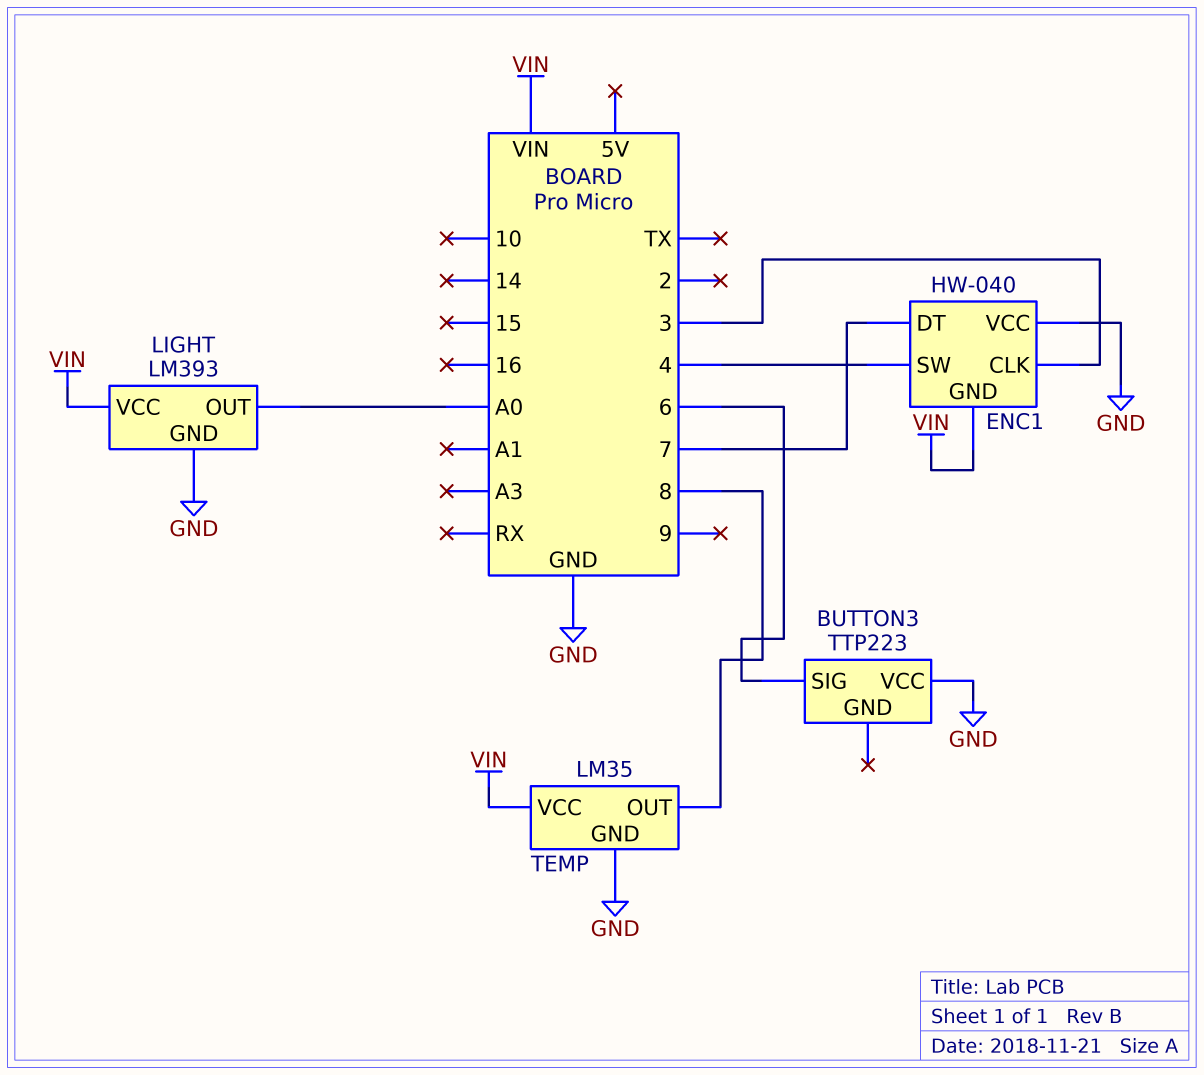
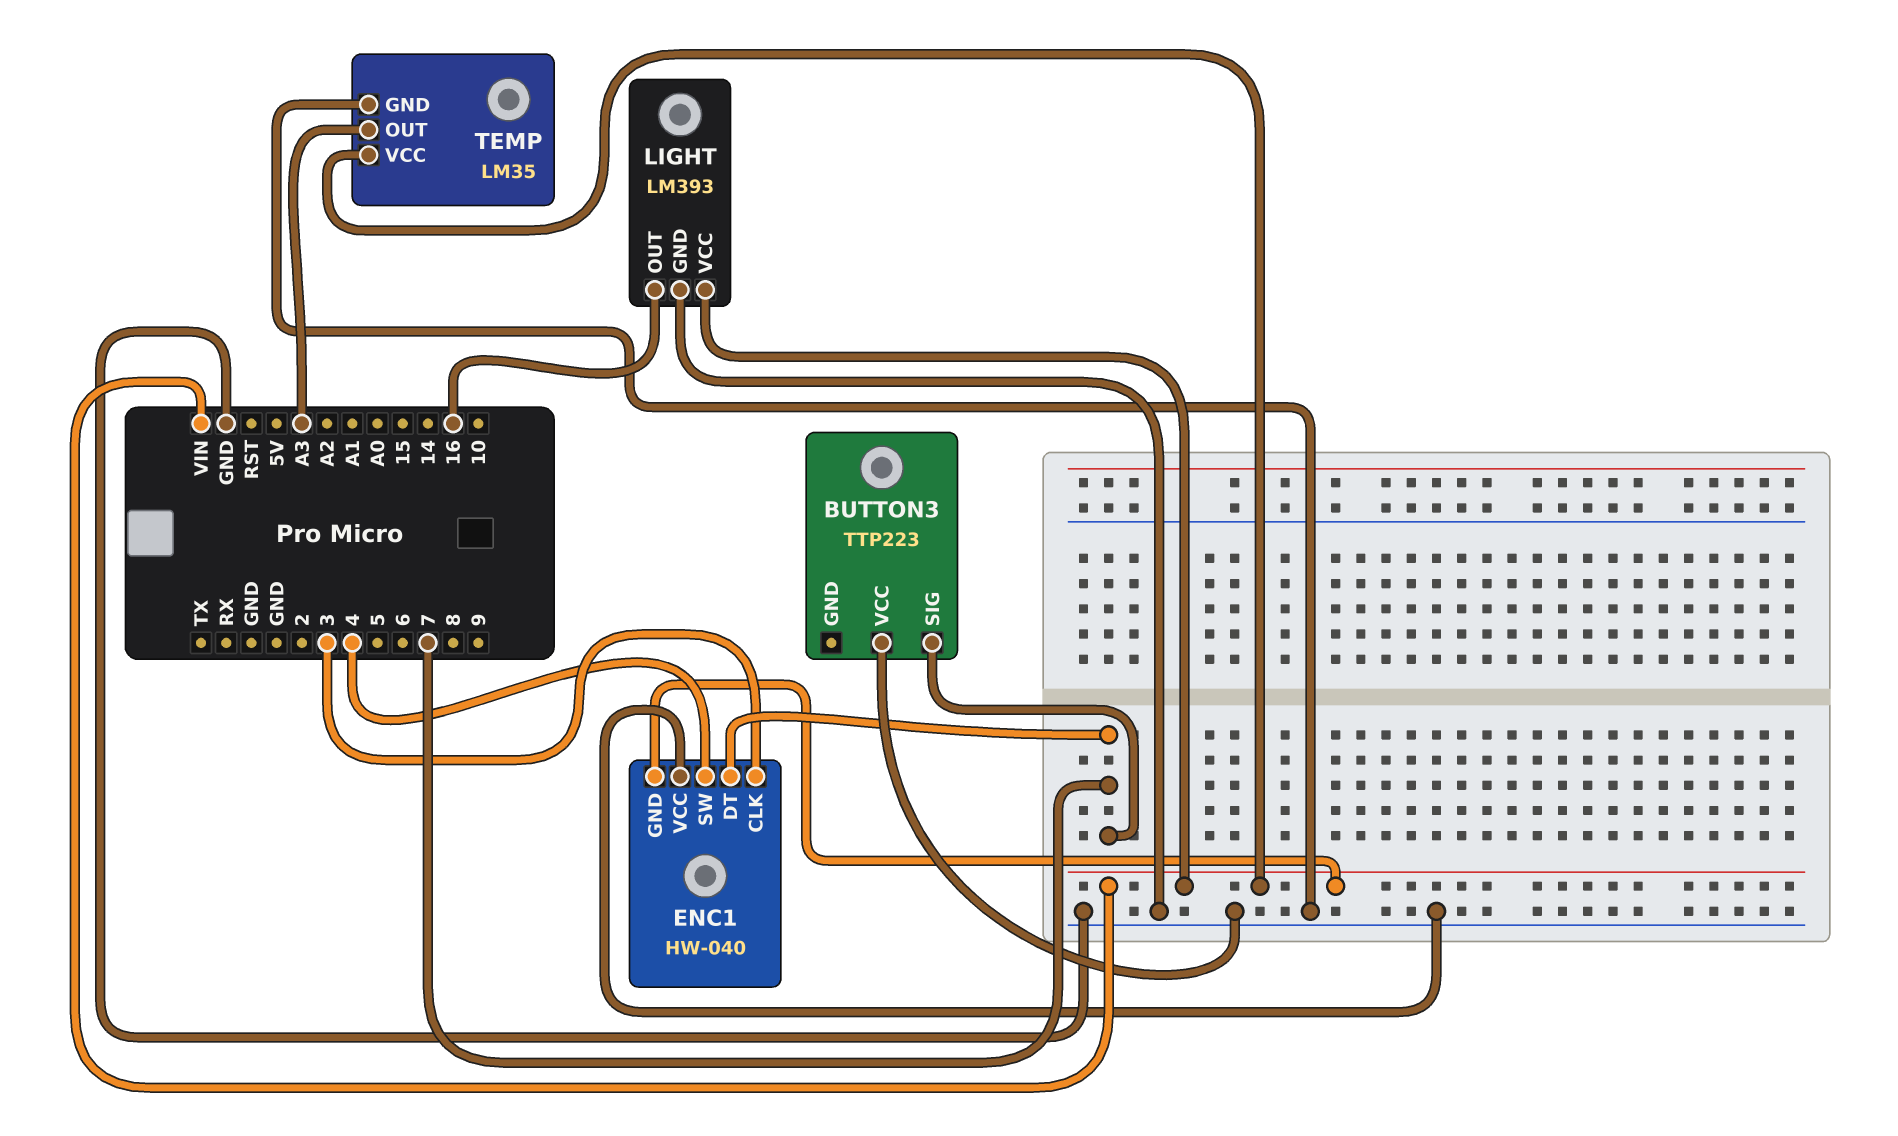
BUTTON3 pin SIG: 6 -> 7
LIGHT pin OUT: A0 -> 16
TEMP pin OUT: 8 -> A3

